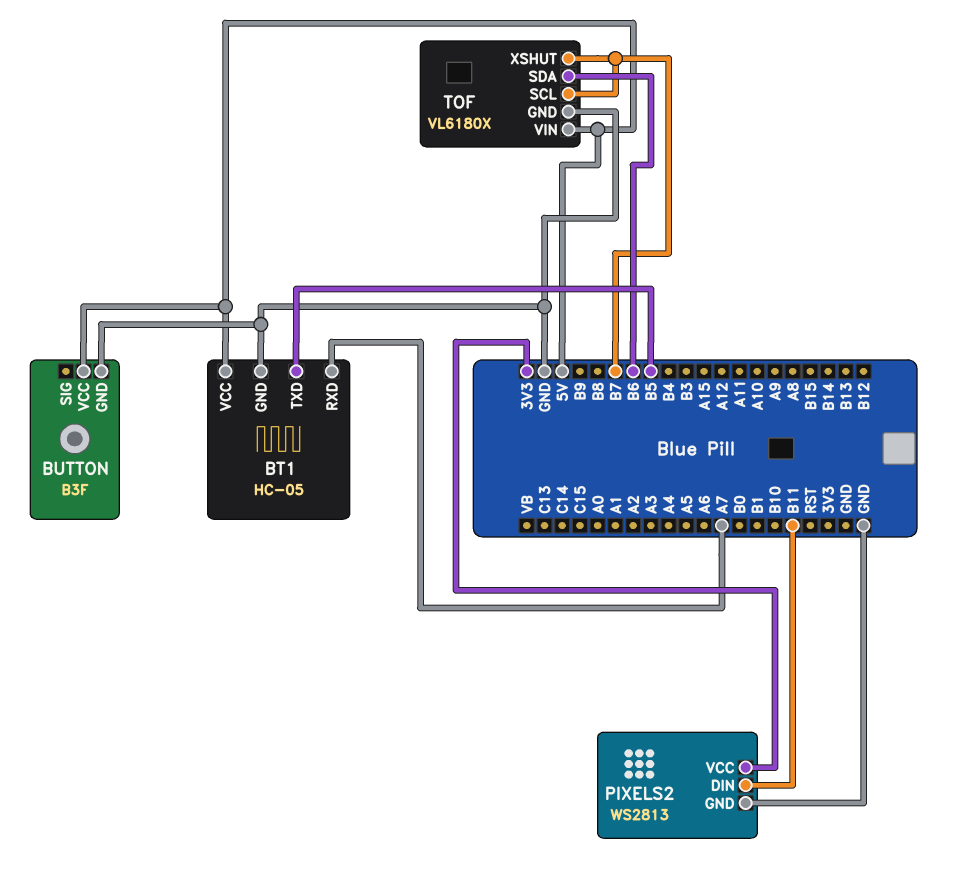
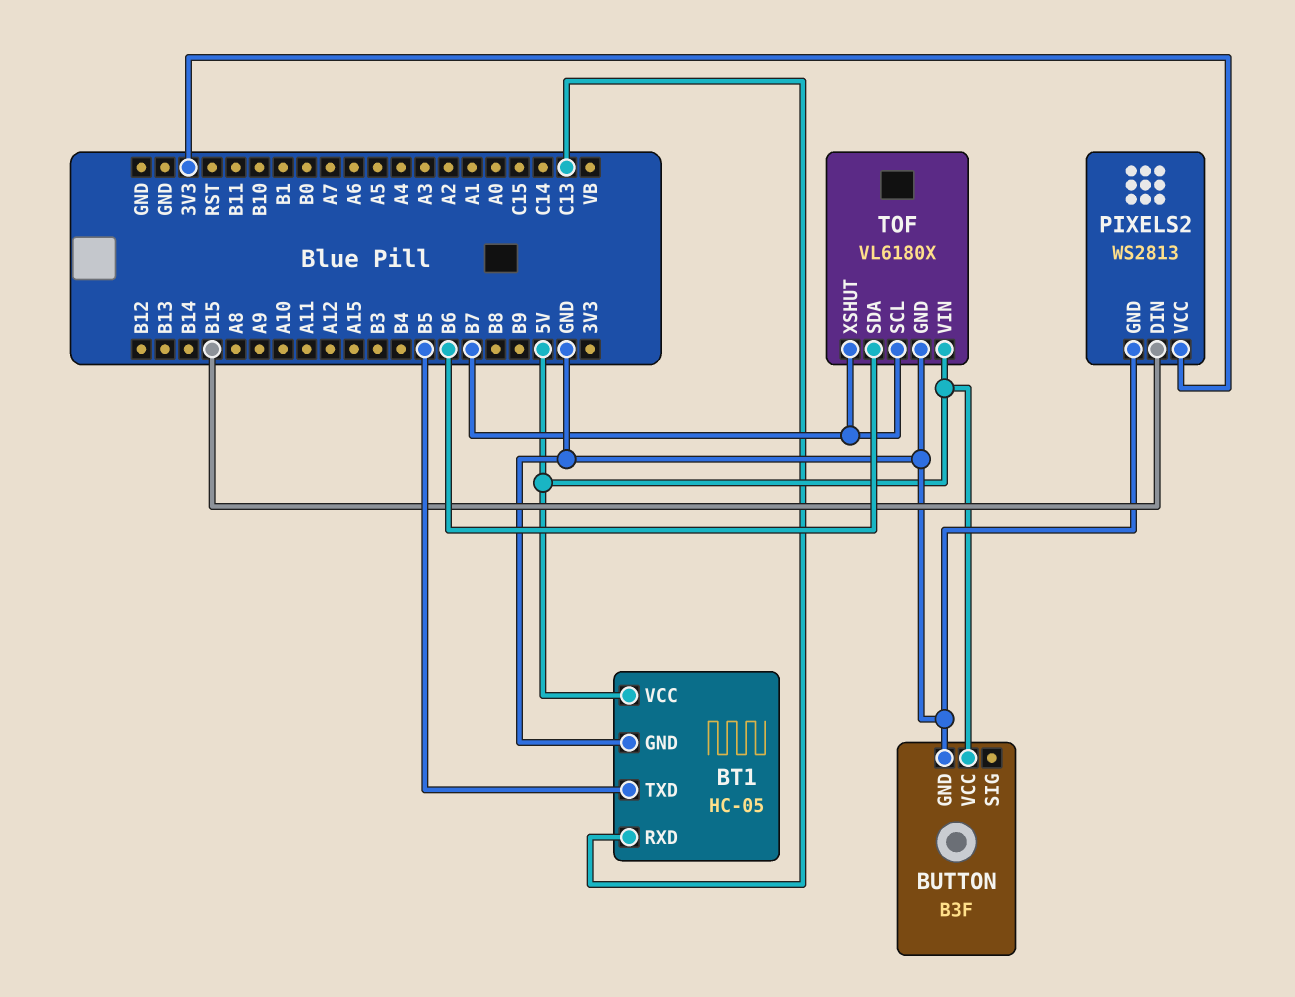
BT1 pin RXD: A7 -> C13
PIXELS2 pin DIN: B11 -> B15

